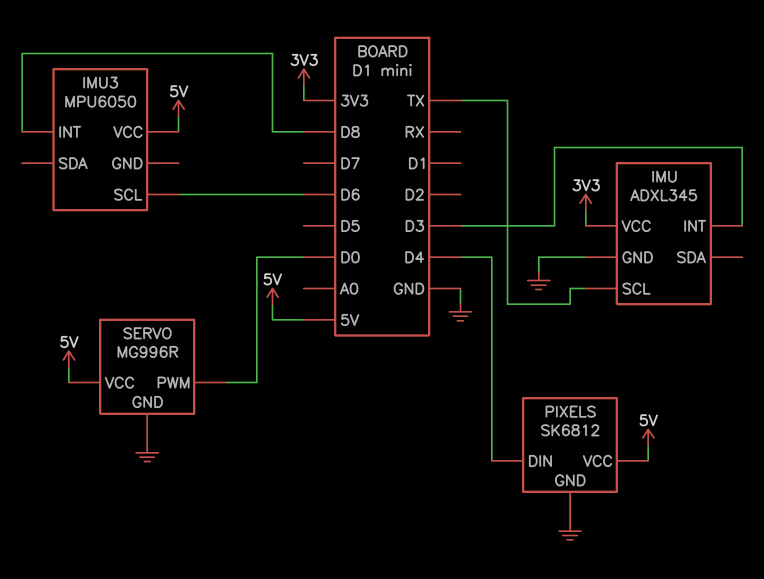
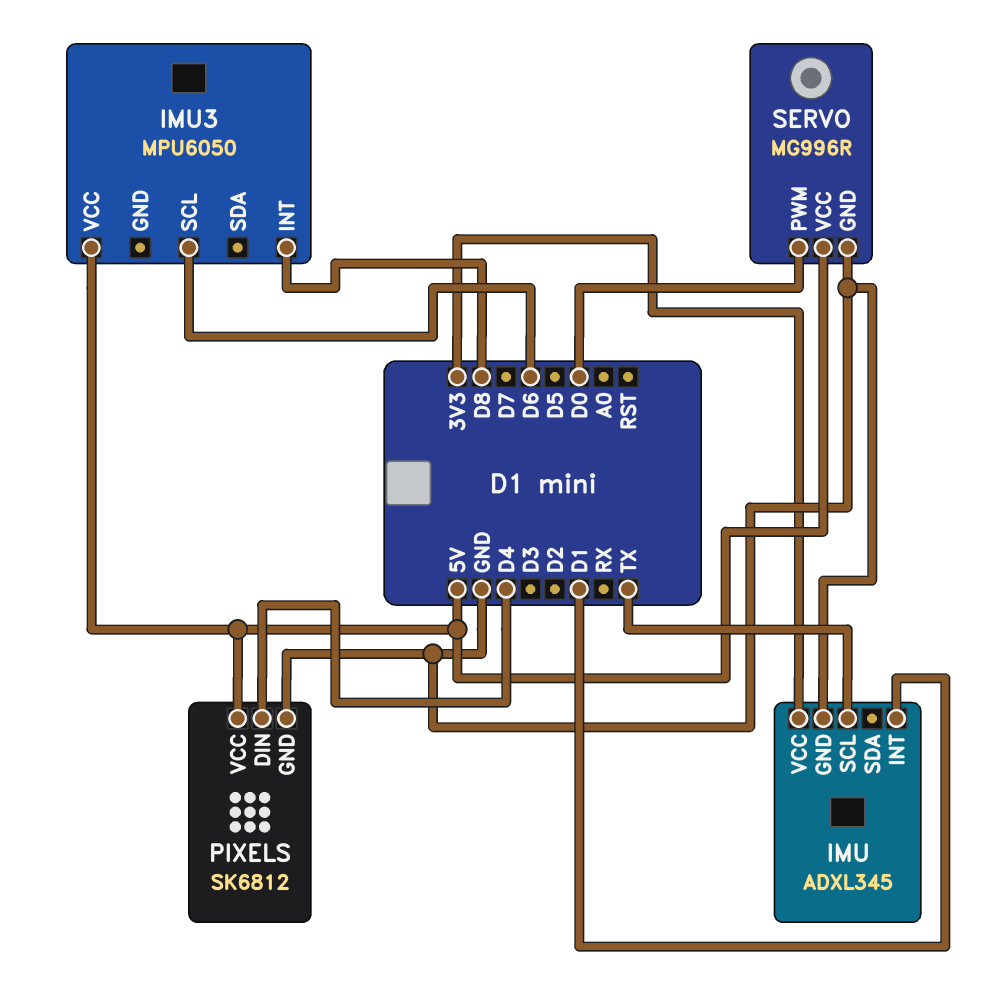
IMU pin INT: D3 -> D1

